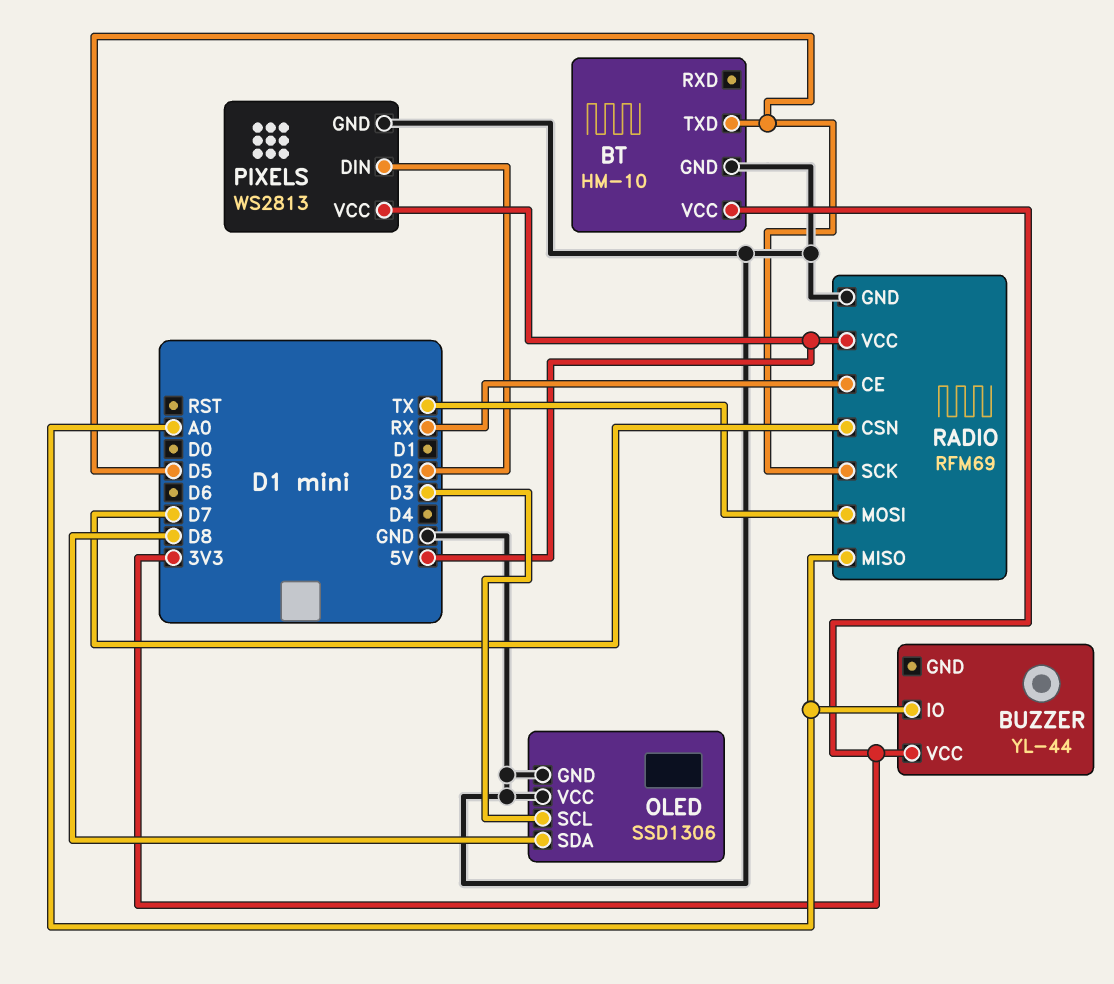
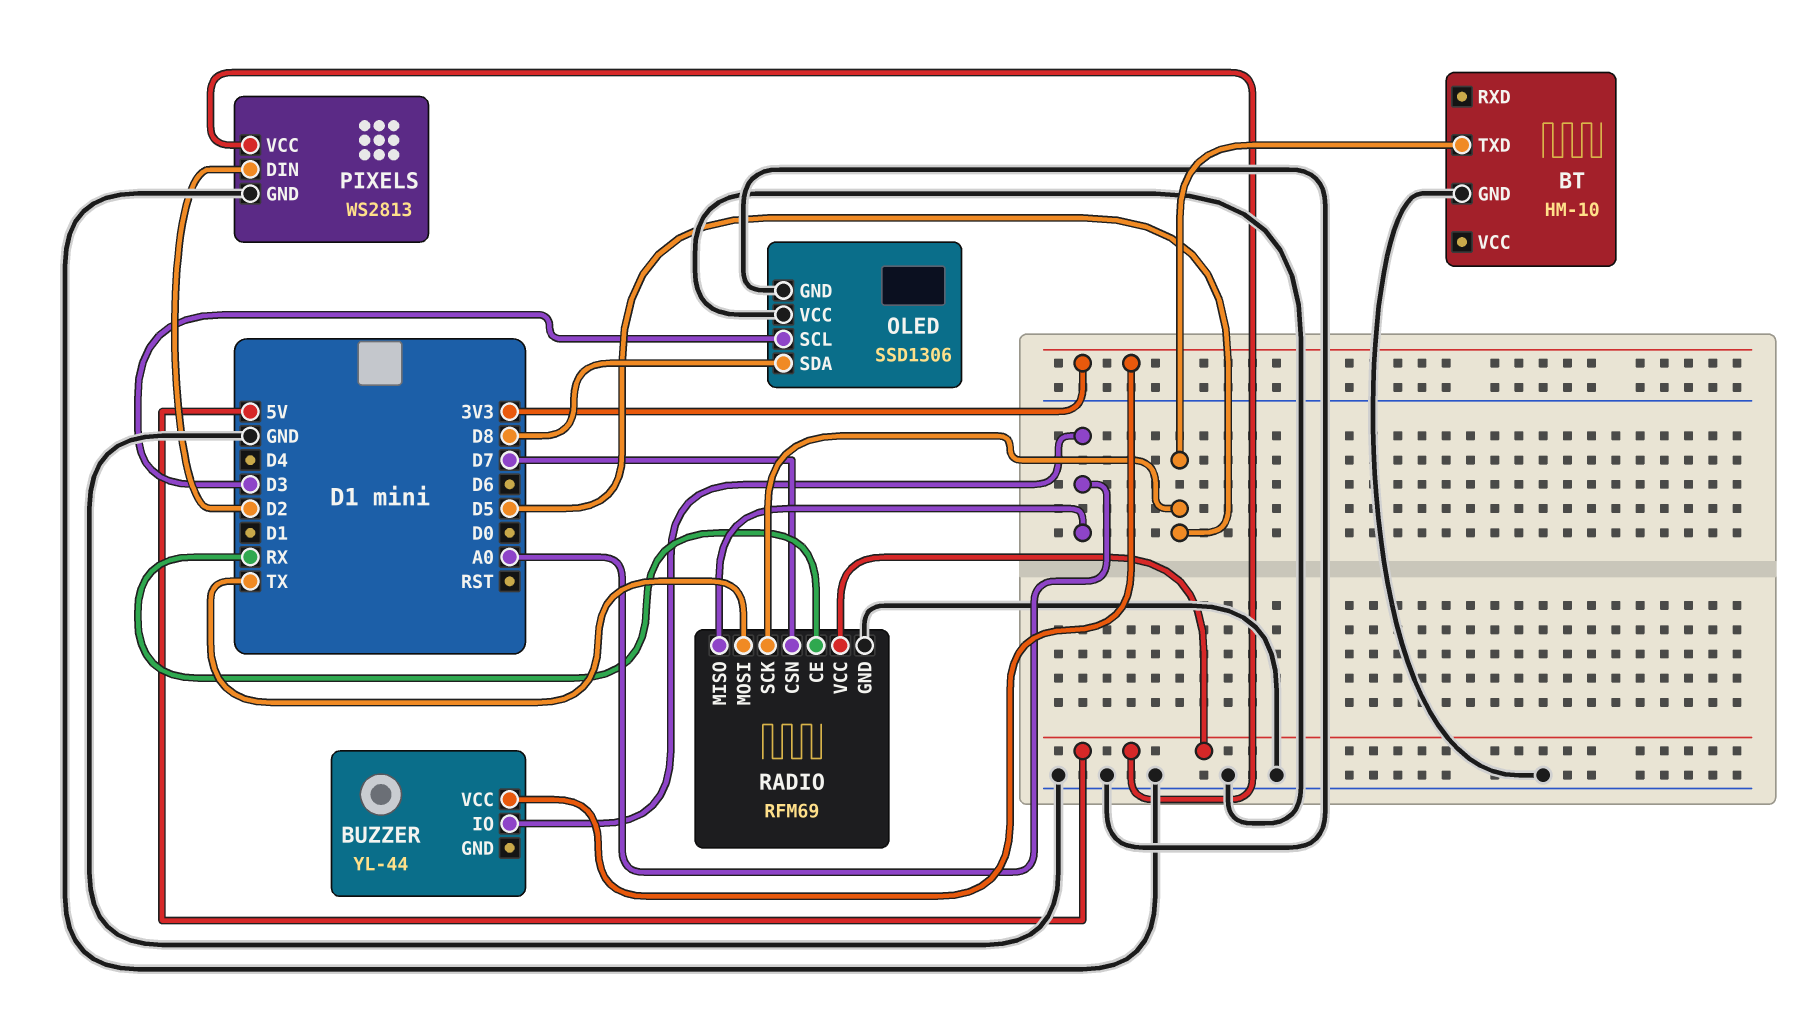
BT pin VCC: 3V3 -> none

